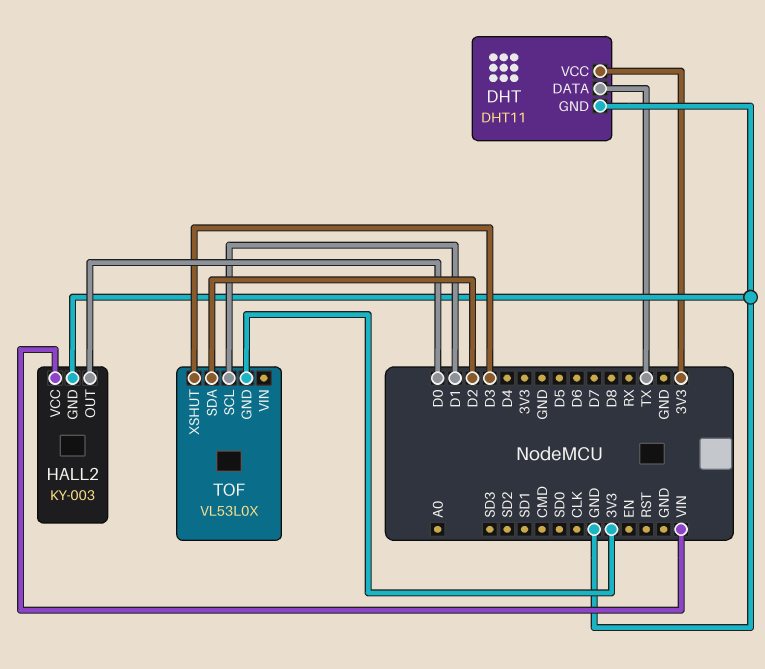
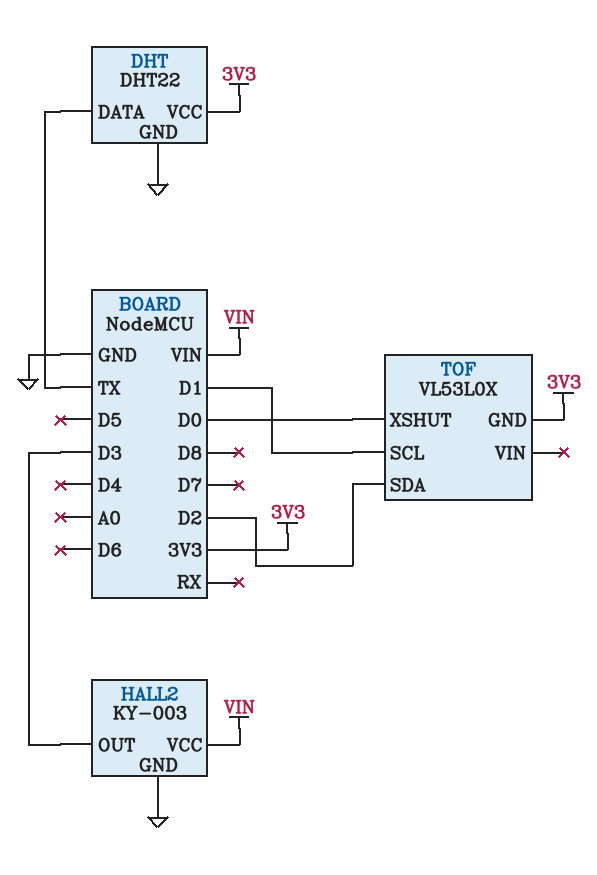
DHT: DHT11 -> DHT22
HALL2 pin OUT: D0 -> D3
TOF pin XSHUT: D3 -> D0

